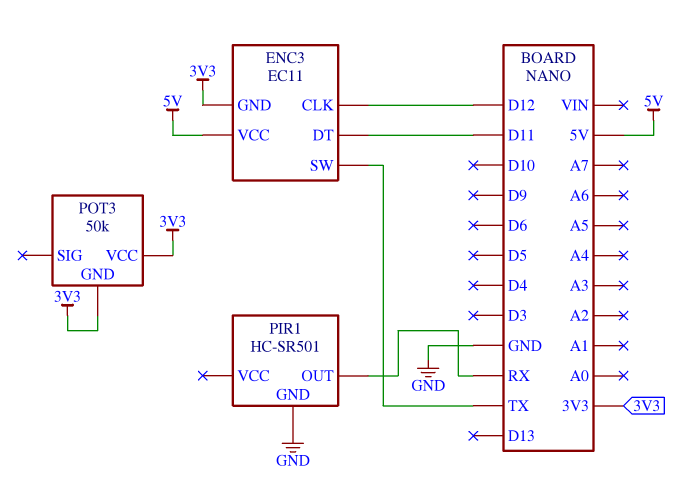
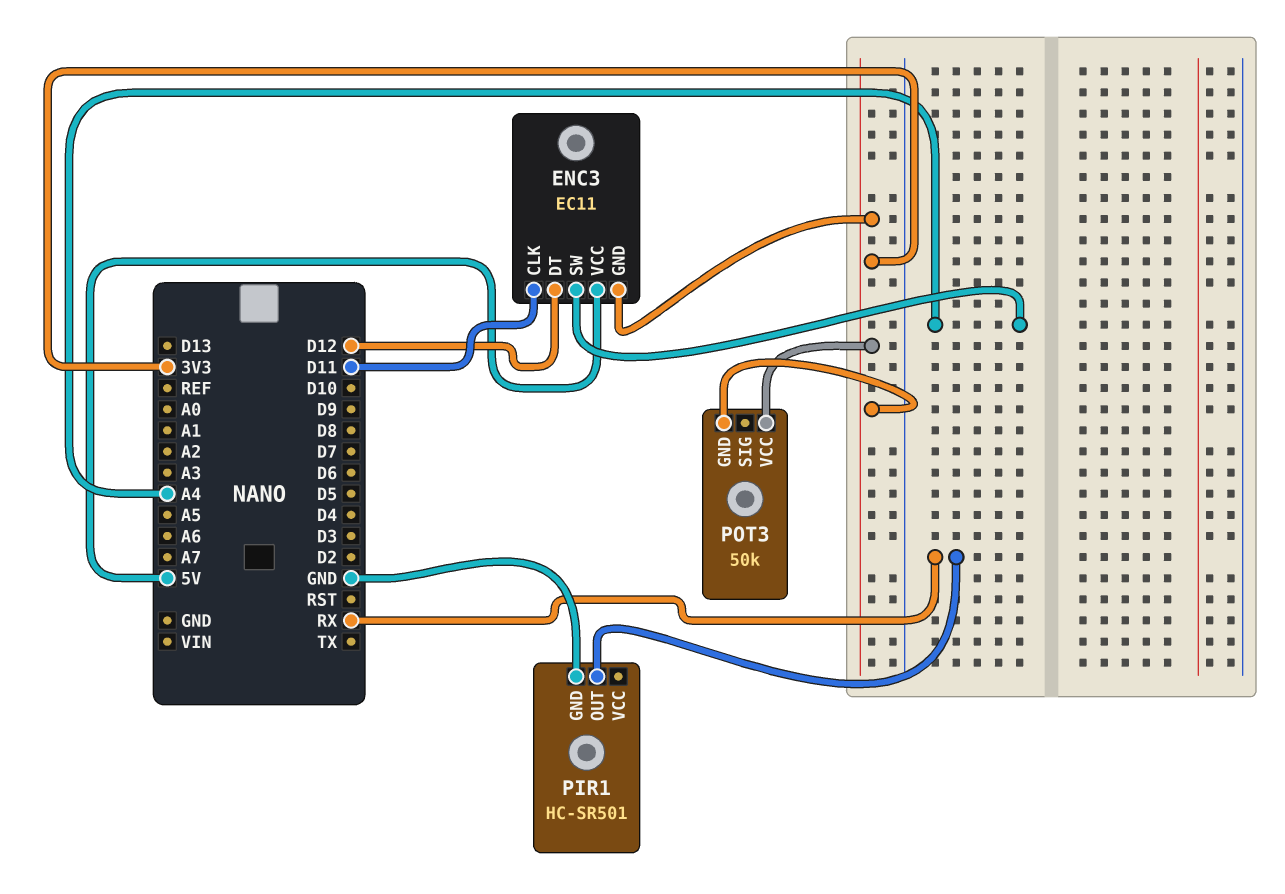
ENC3 pin CLK: D12 -> D11
ENC3 pin DT: D11 -> D12
ENC3 pin SW: TX -> A4

